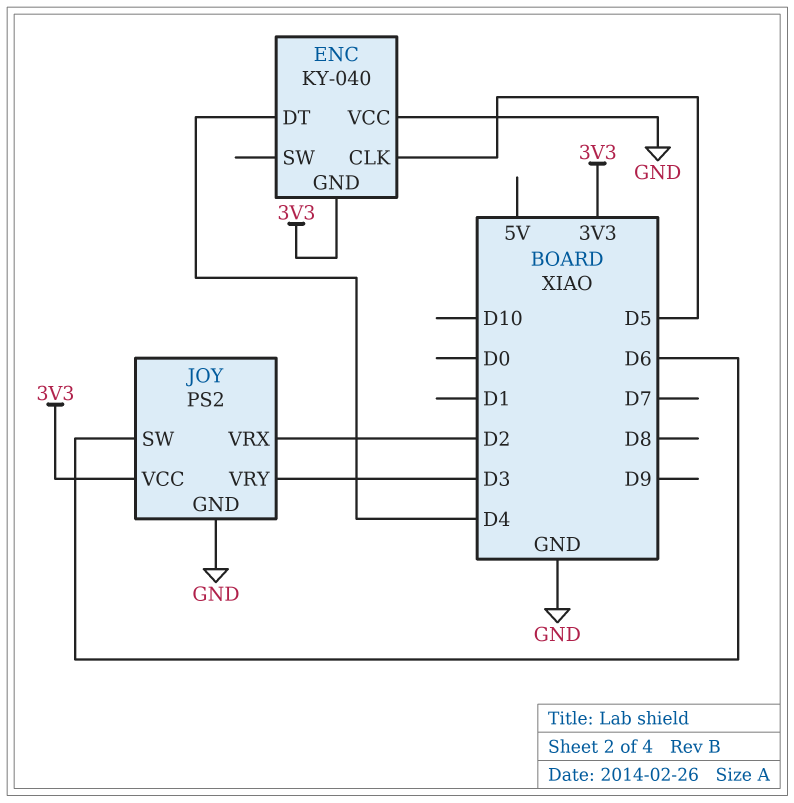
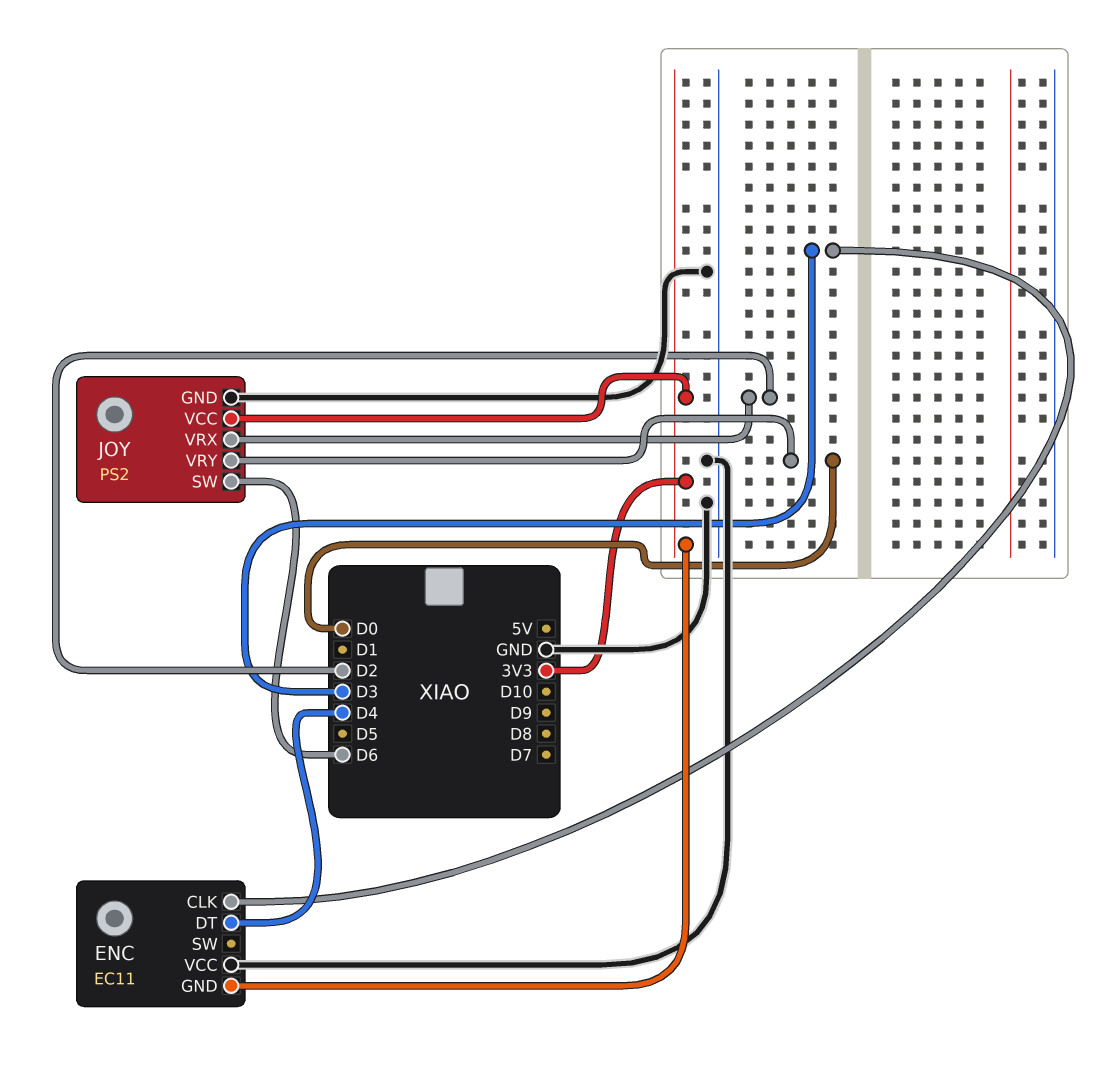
ENC: KY-040 -> EC11
ENC pin CLK: D5 -> D3
JOY pin VRY: D3 -> D0

